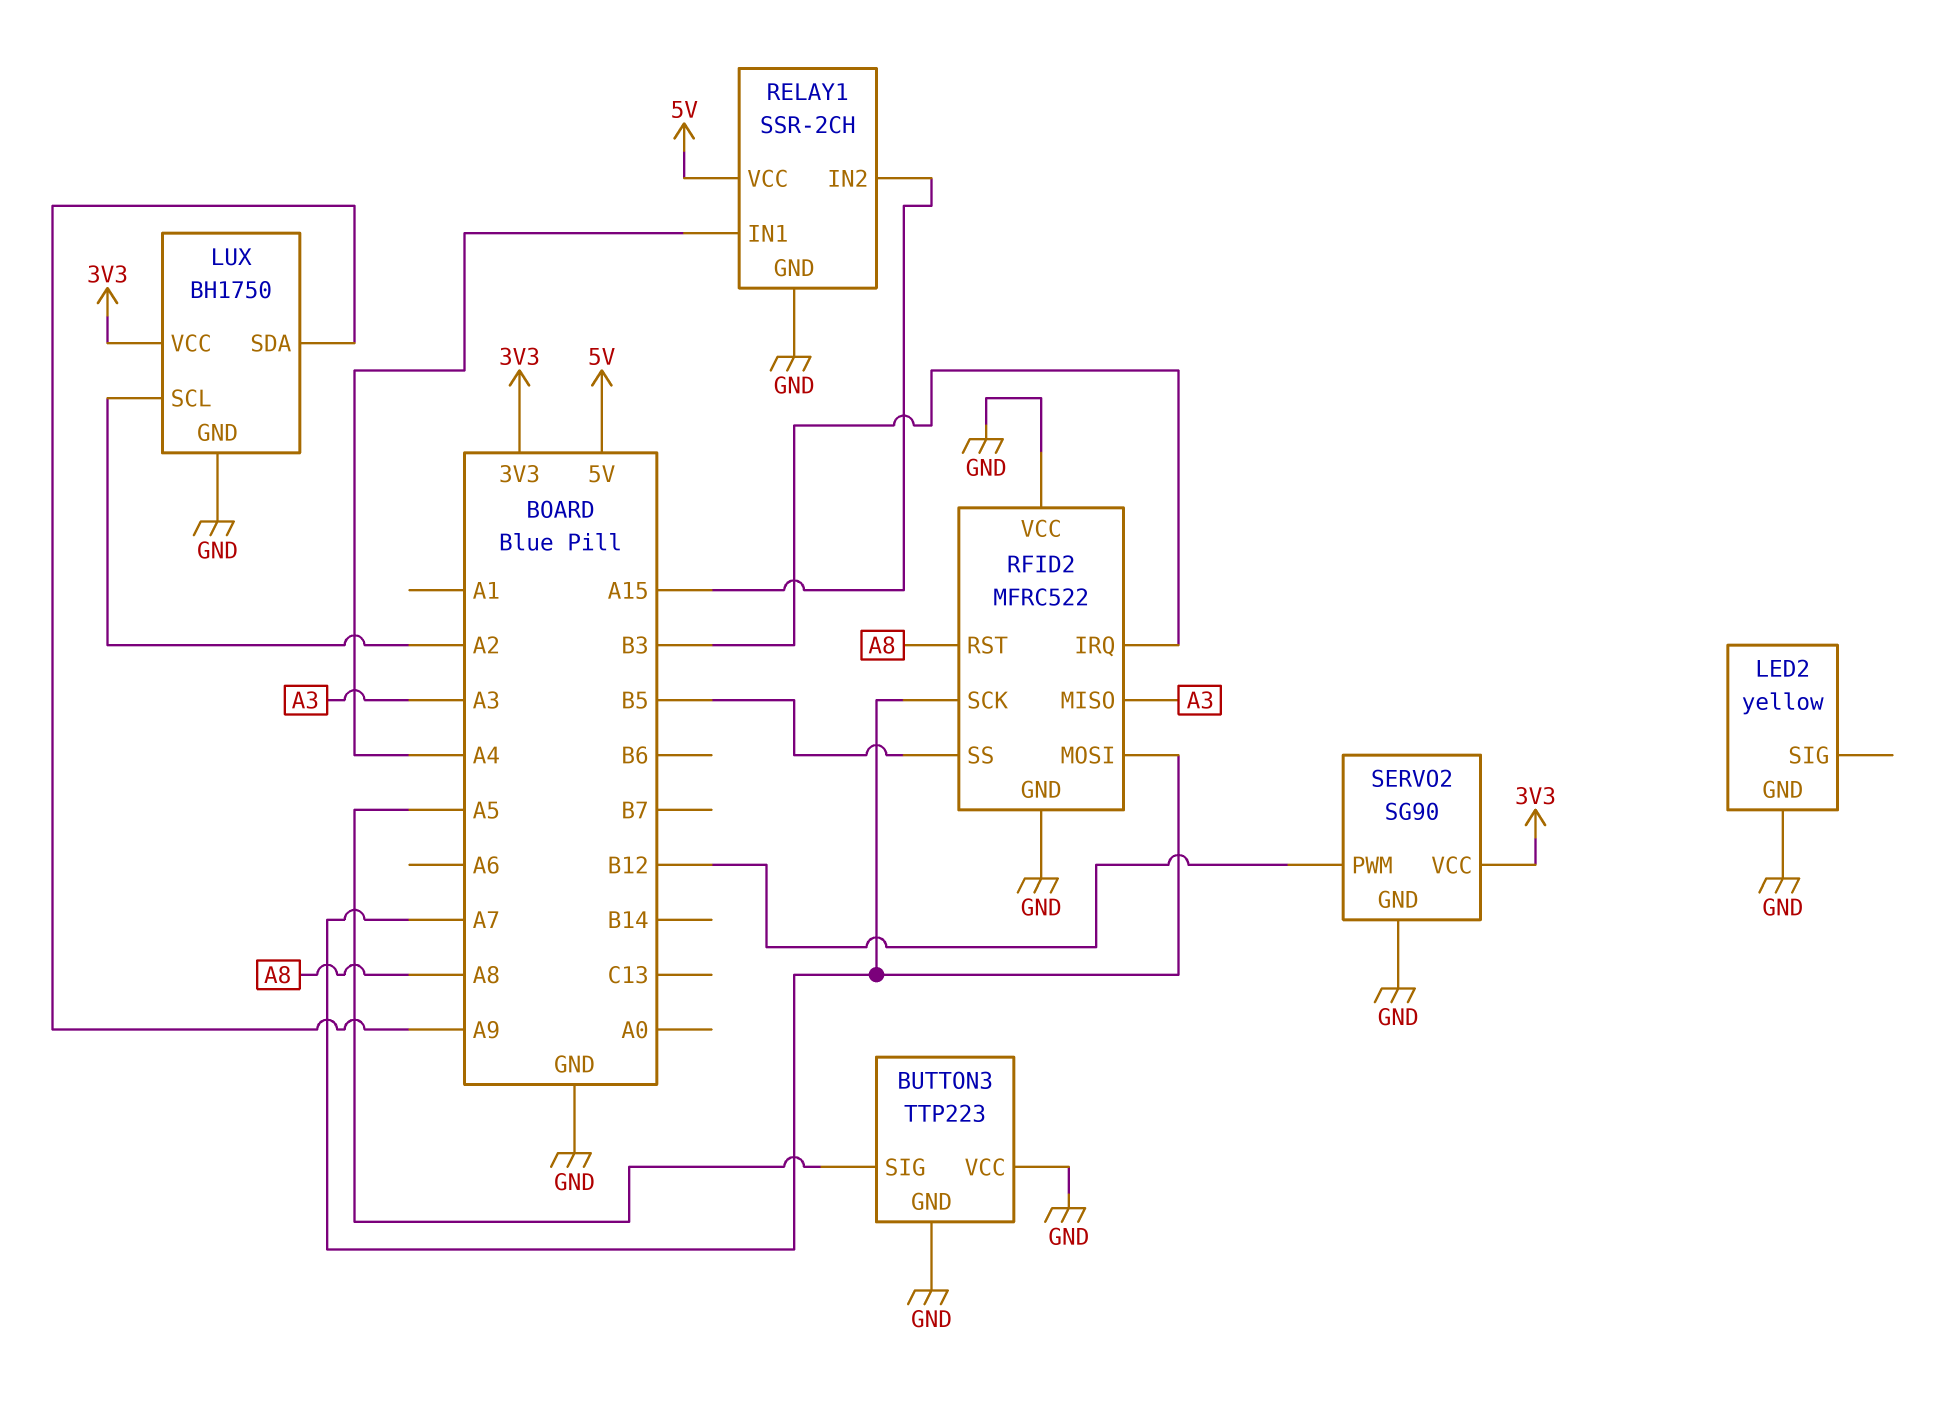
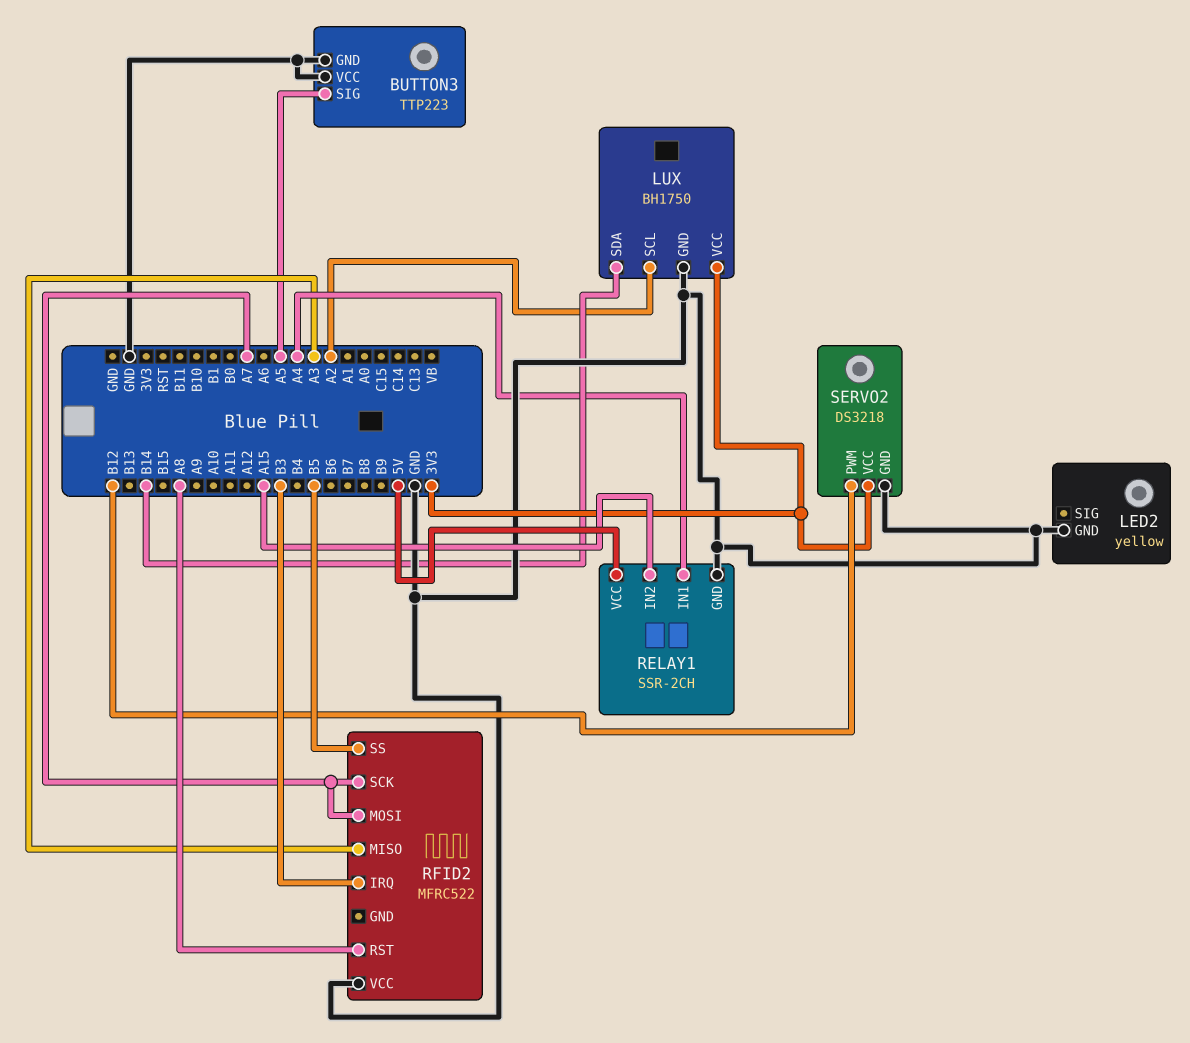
LUX pin SDA: A9 -> B14
RFID2 pin GND: GND -> none
SERVO2: SG90 -> DS3218

